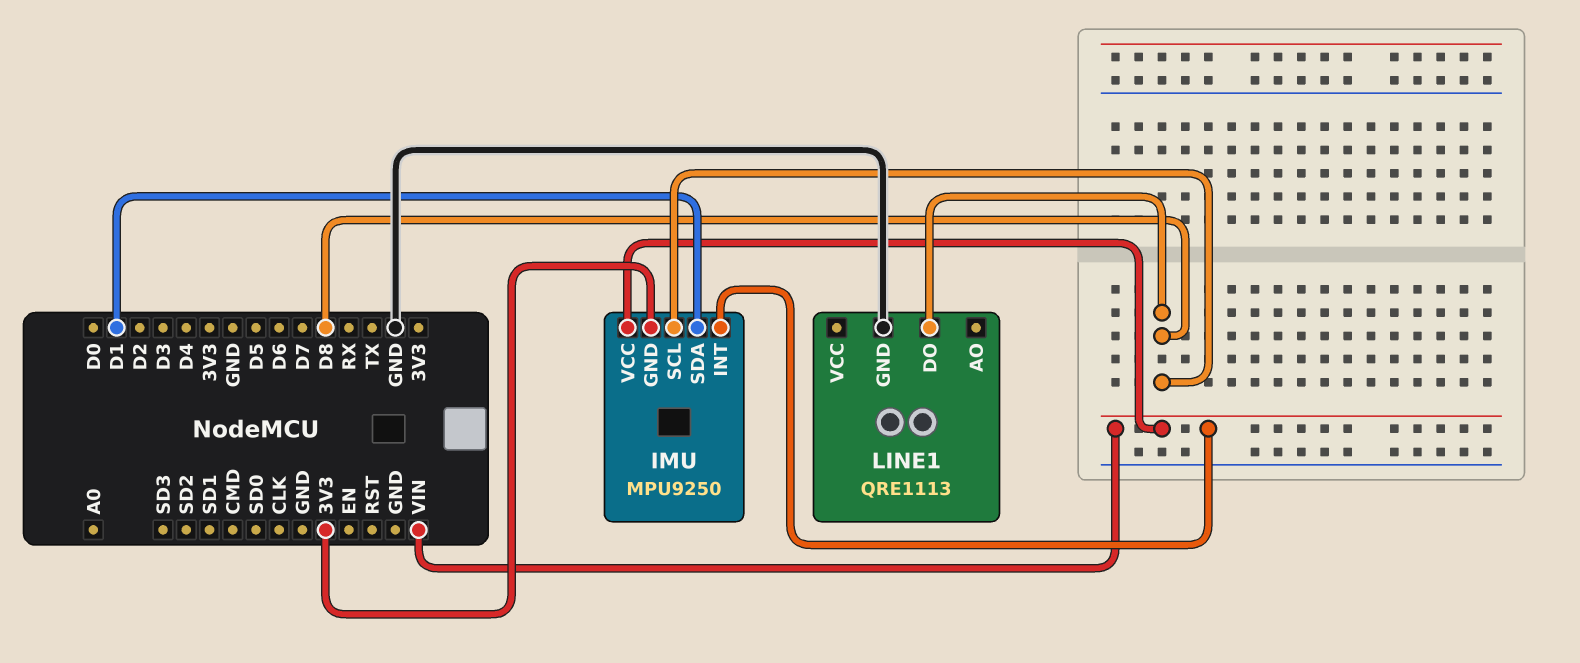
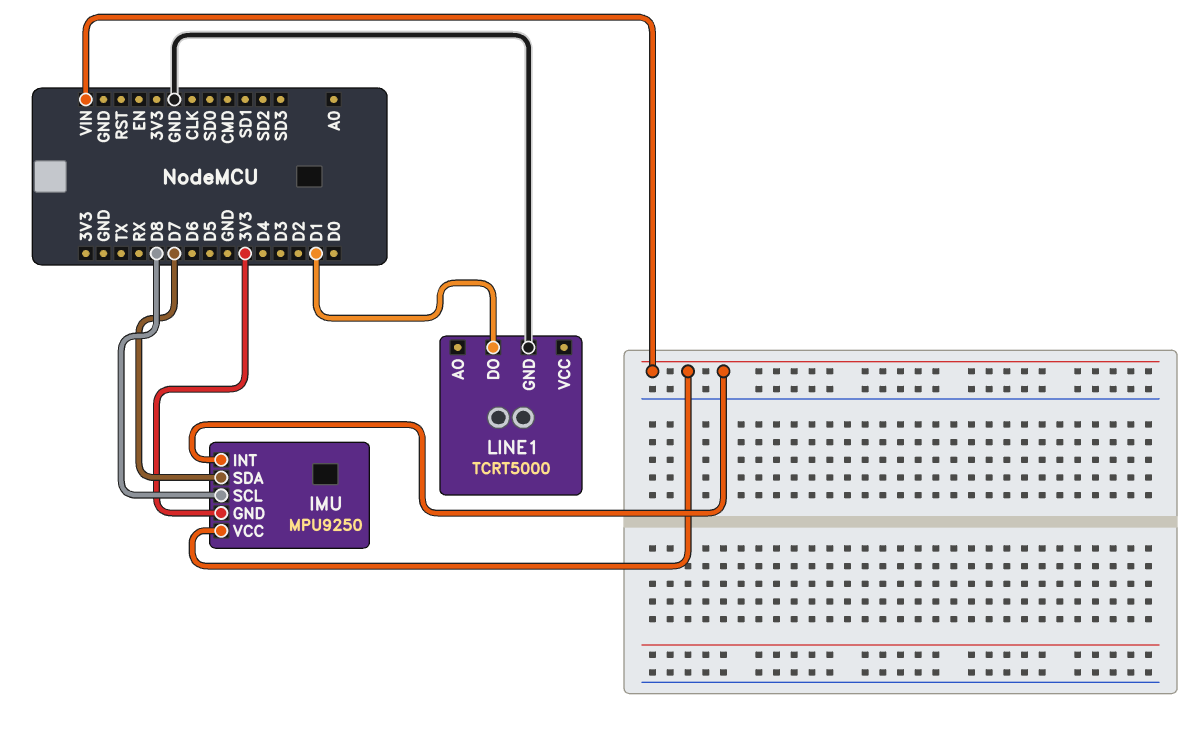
IMU pin SDA: D1 -> D7
LINE1: QRE1113 -> TCRT5000
LINE1 pin DO: D8 -> D1

